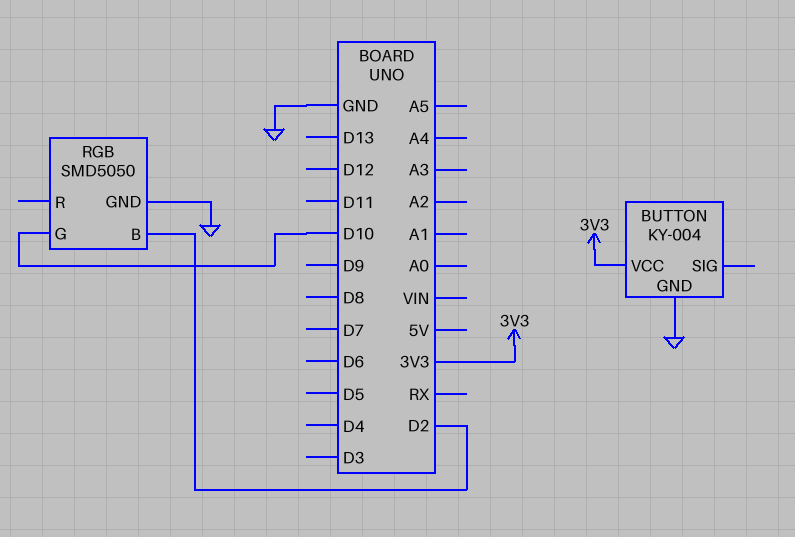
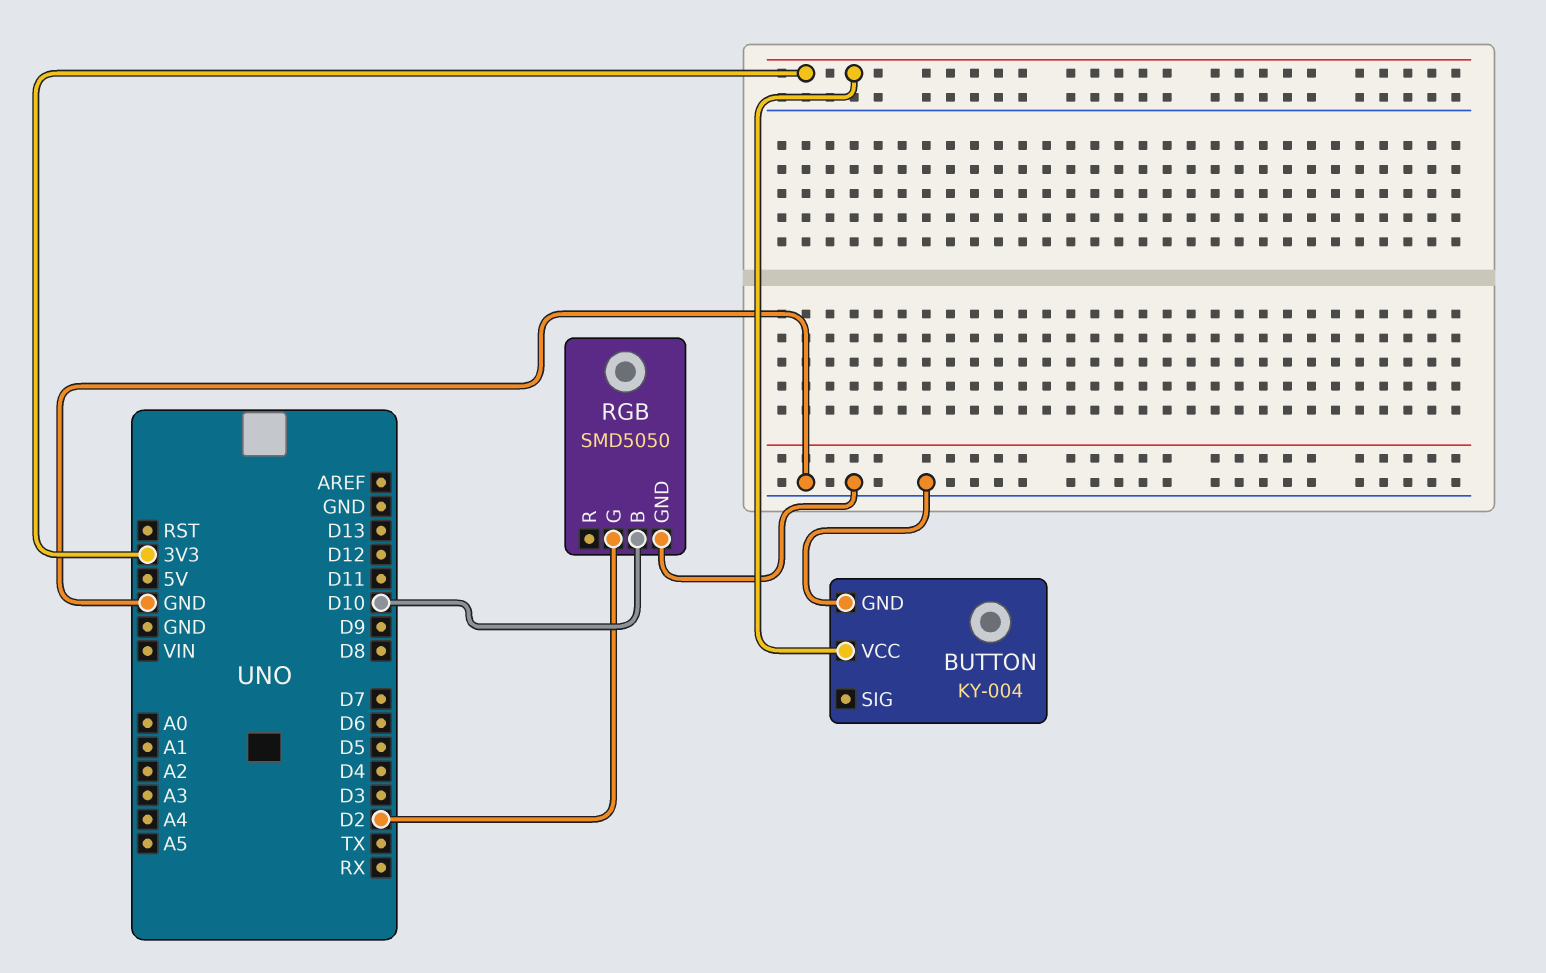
RGB pin B: D2 -> D10
RGB pin G: D10 -> D2

